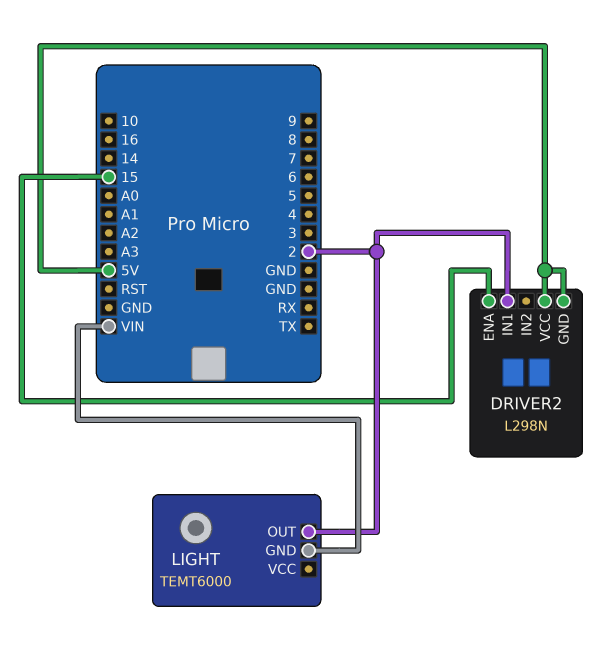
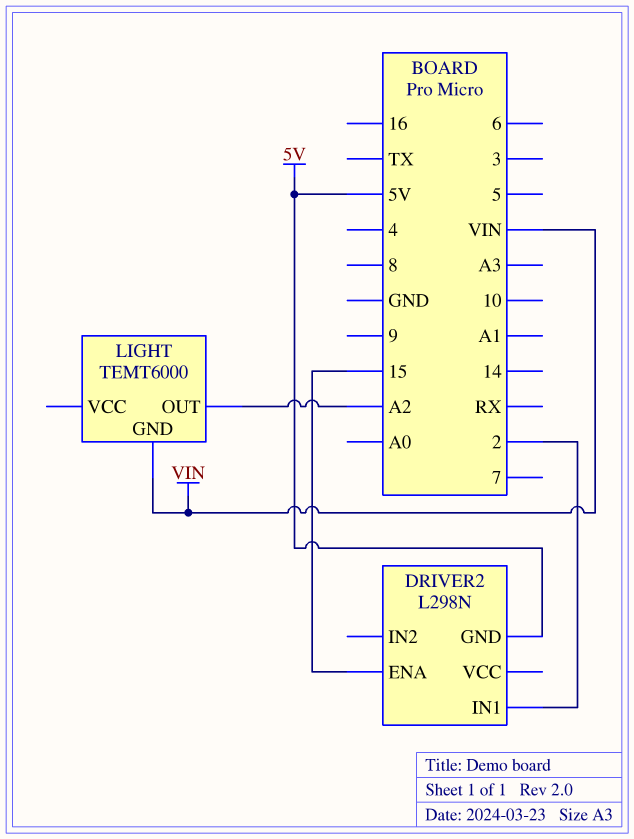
DRIVER2 pin VCC: 5V -> none
LIGHT pin OUT: 2 -> A2

